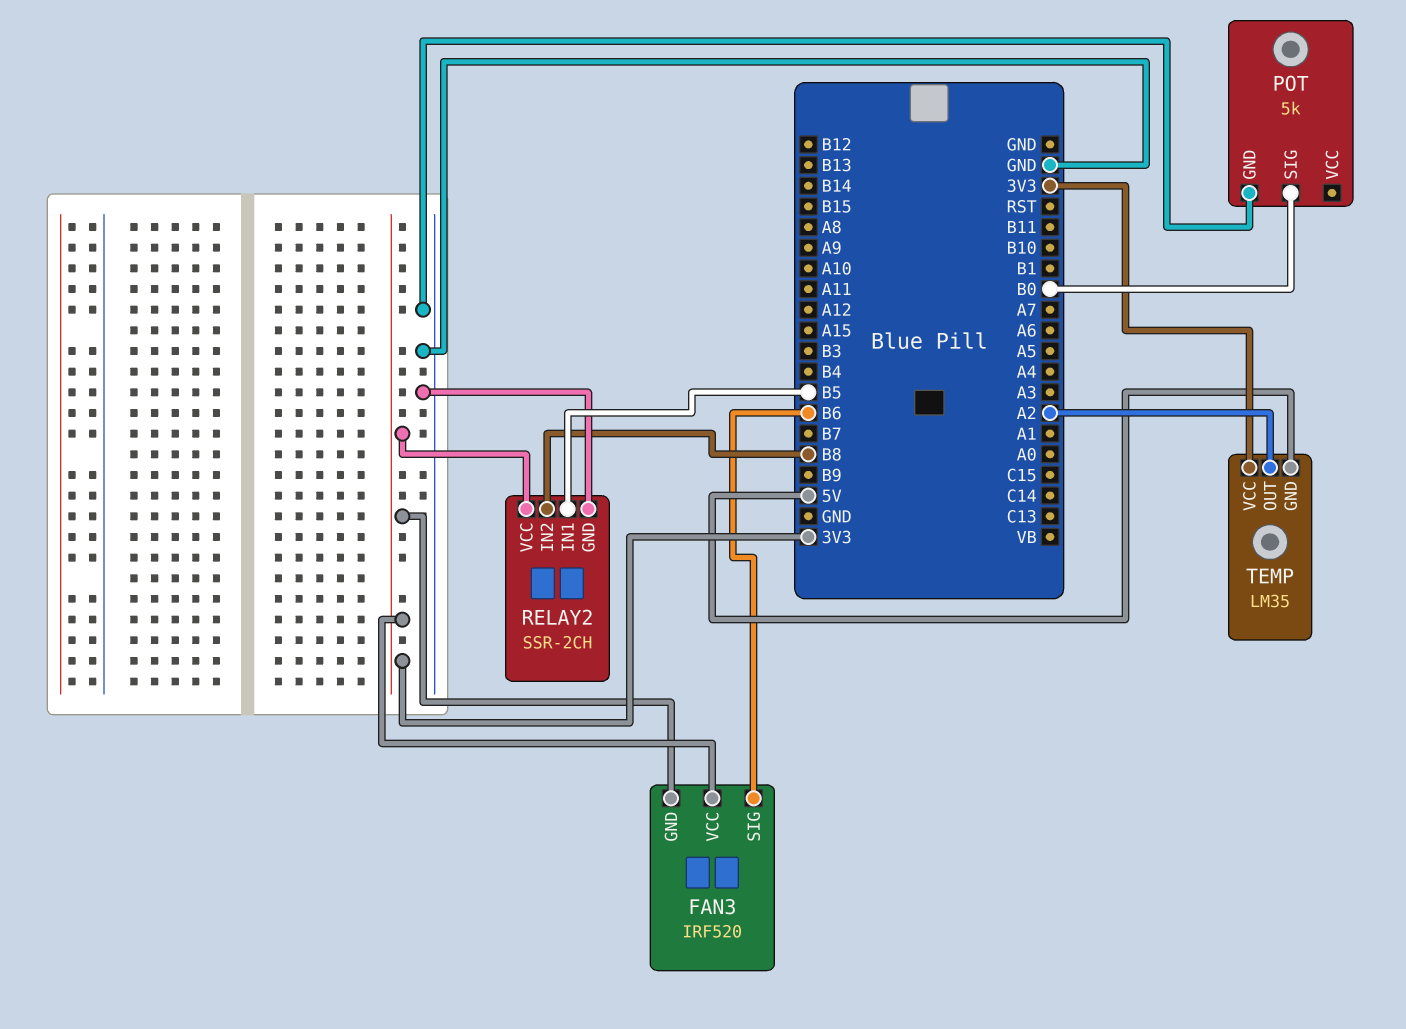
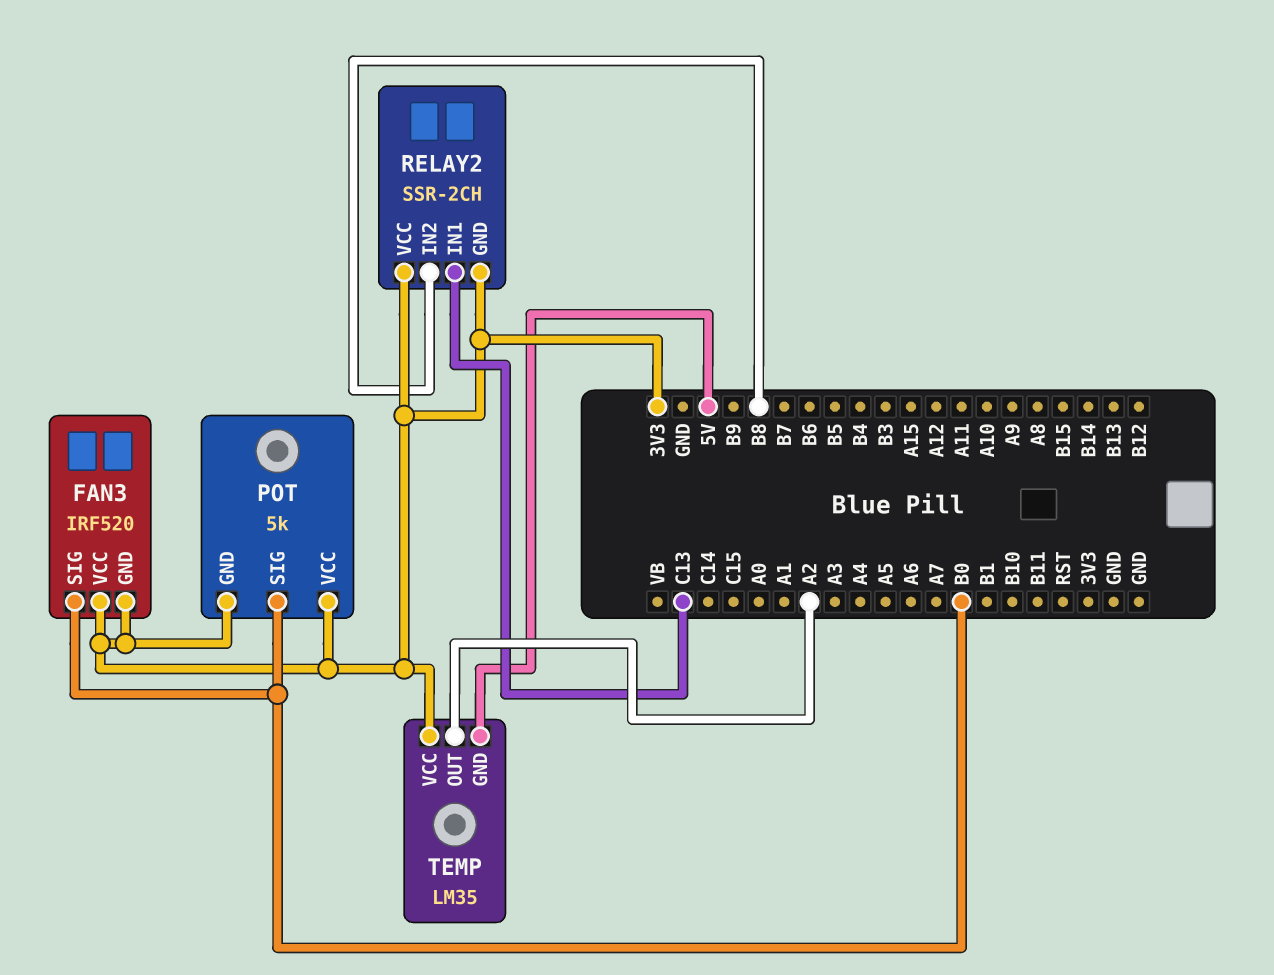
FAN3 pin SIG: B6 -> B0
POT pin GND: GND -> 3V3
POT pin VCC: none -> 3V3
RELAY2 pin GND: GND -> 3V3
RELAY2 pin IN1: B5 -> C13

